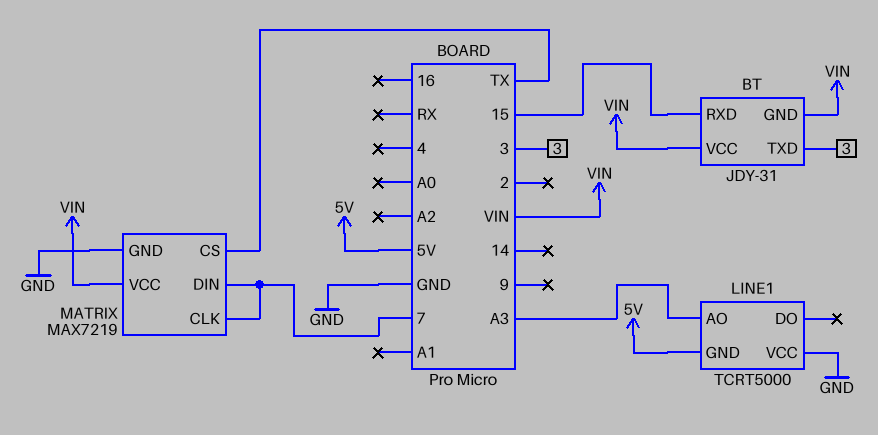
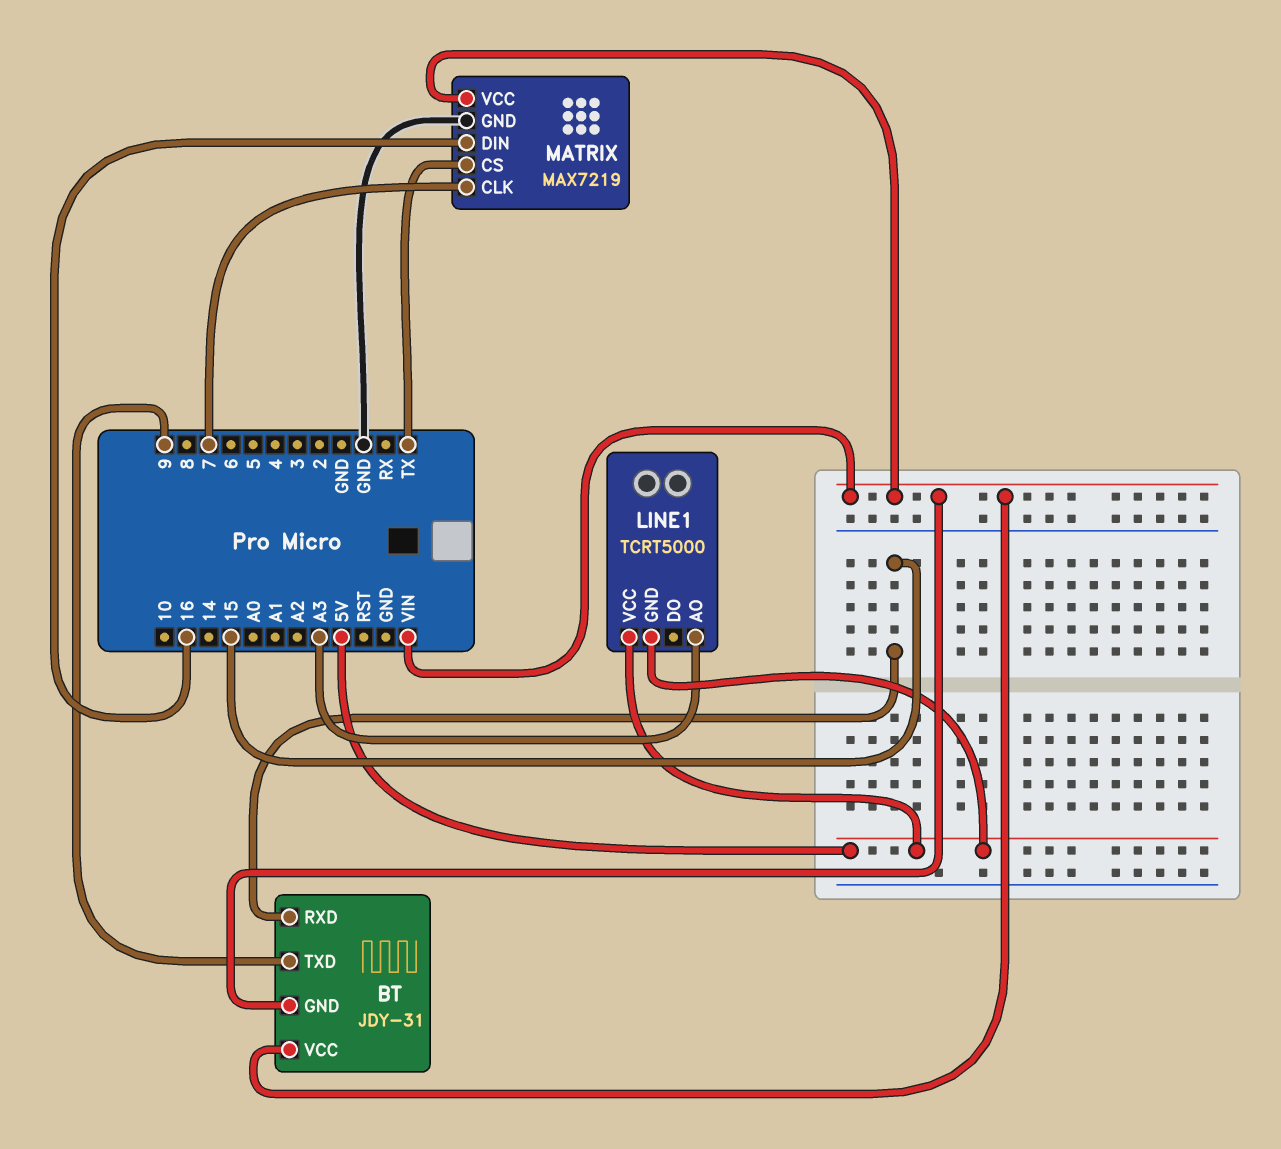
BT pin TXD: 3 -> 9
LINE1 pin VCC: GND -> 5V
MATRIX pin DIN: 7 -> 16

